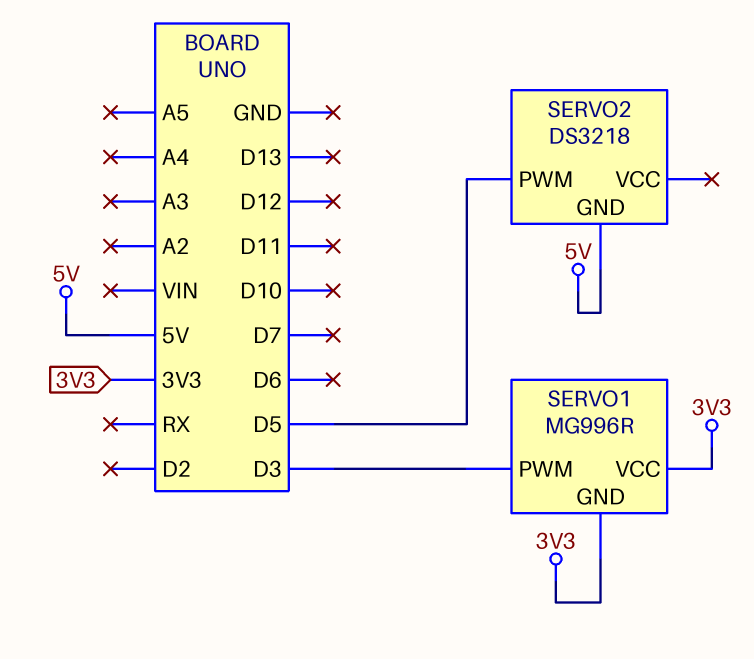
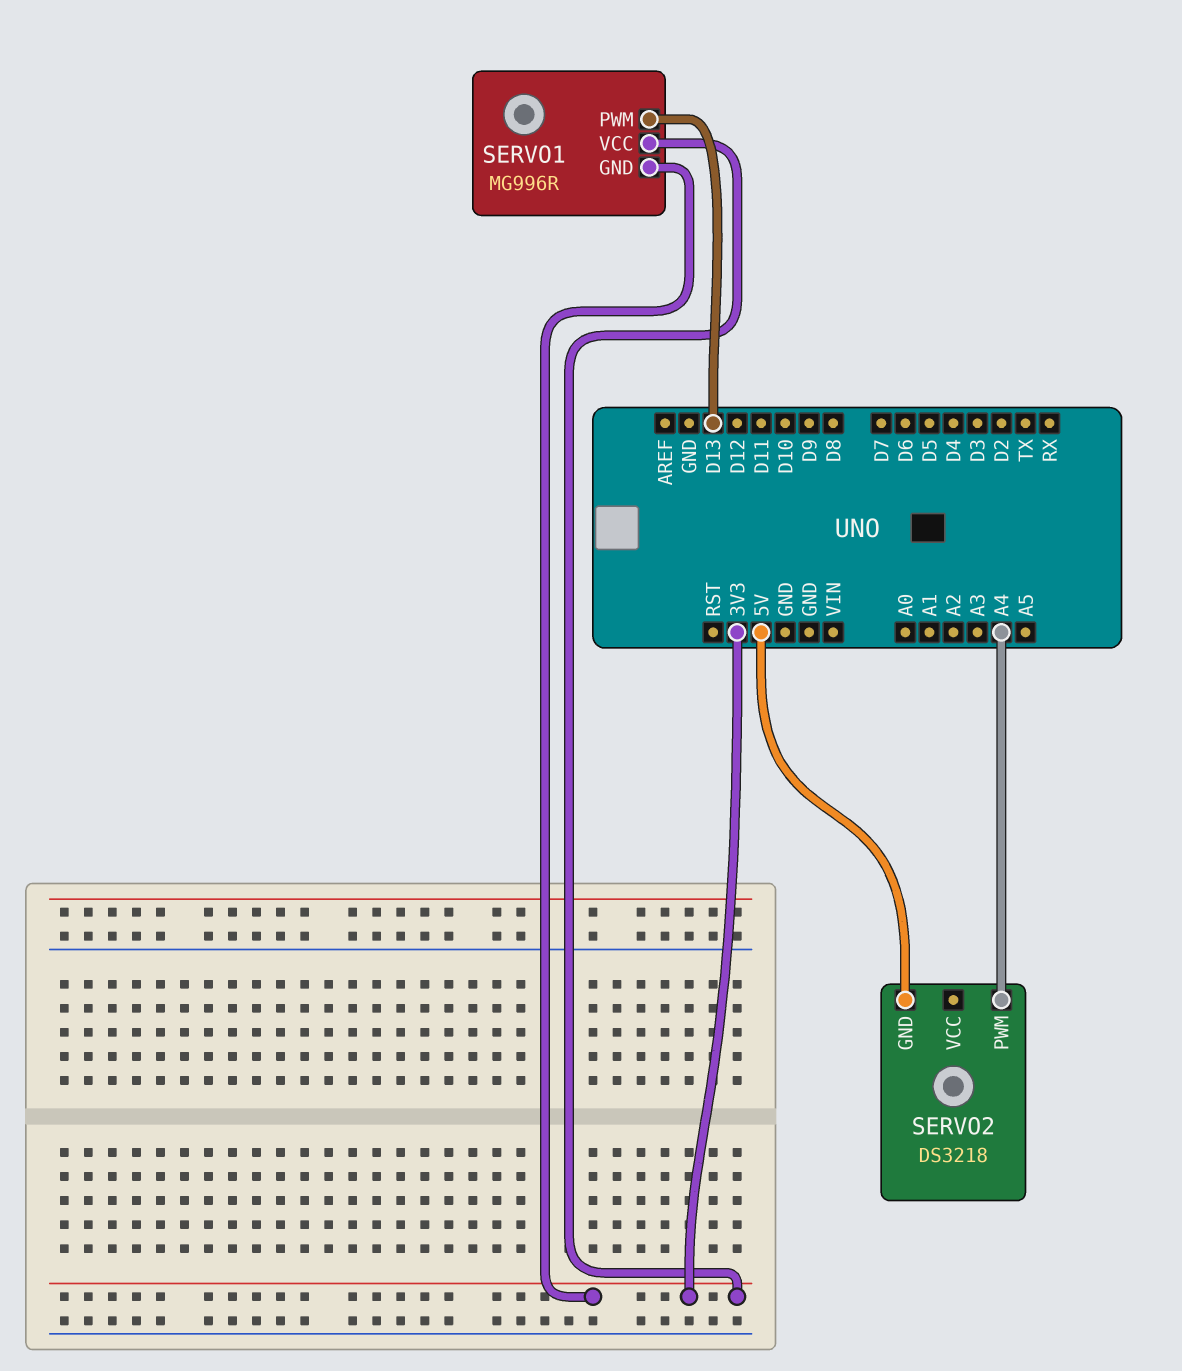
SERVO1 pin PWM: D3 -> D13
SERVO2 pin PWM: D5 -> A4

